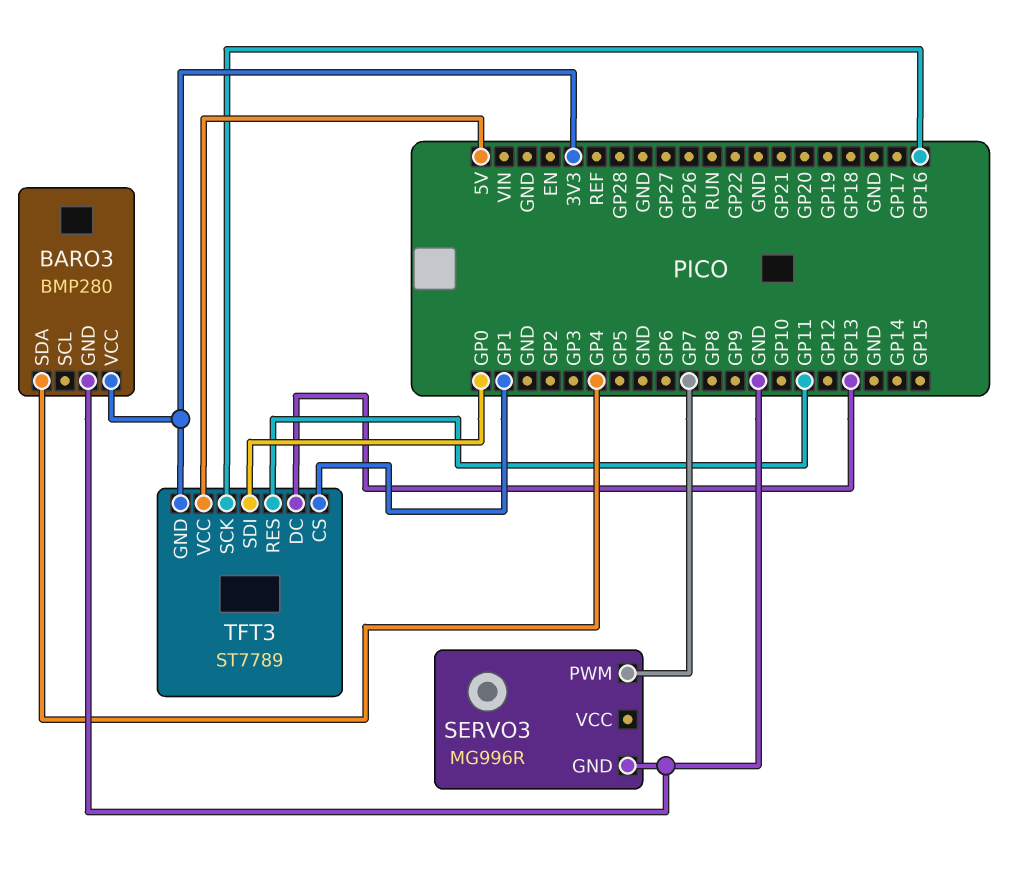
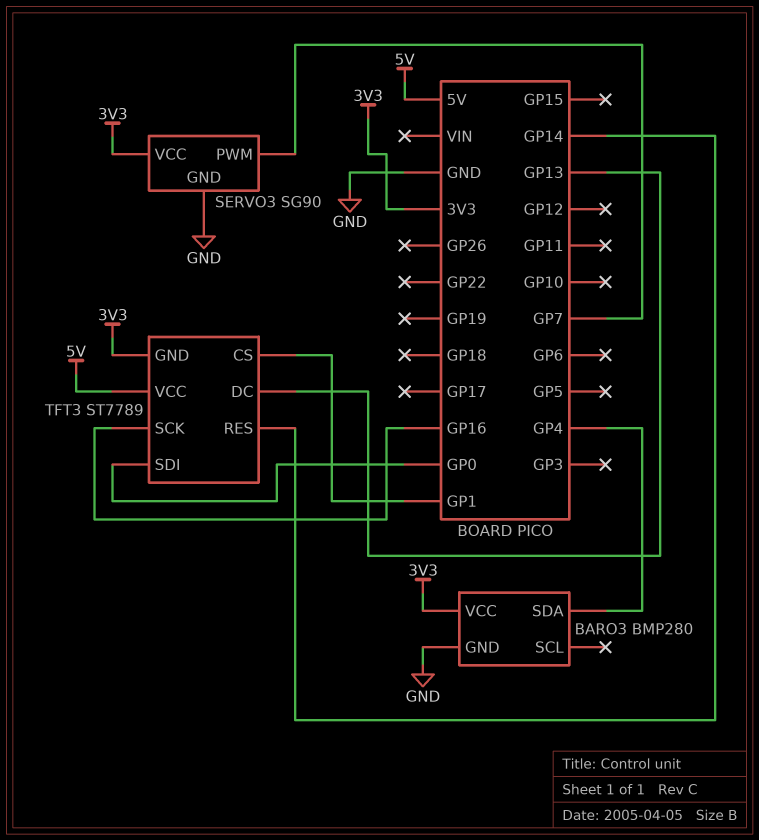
SERVO3: MG996R -> SG90
SERVO3 pin VCC: none -> 3V3
TFT3 pin RES: GP11 -> GP14

